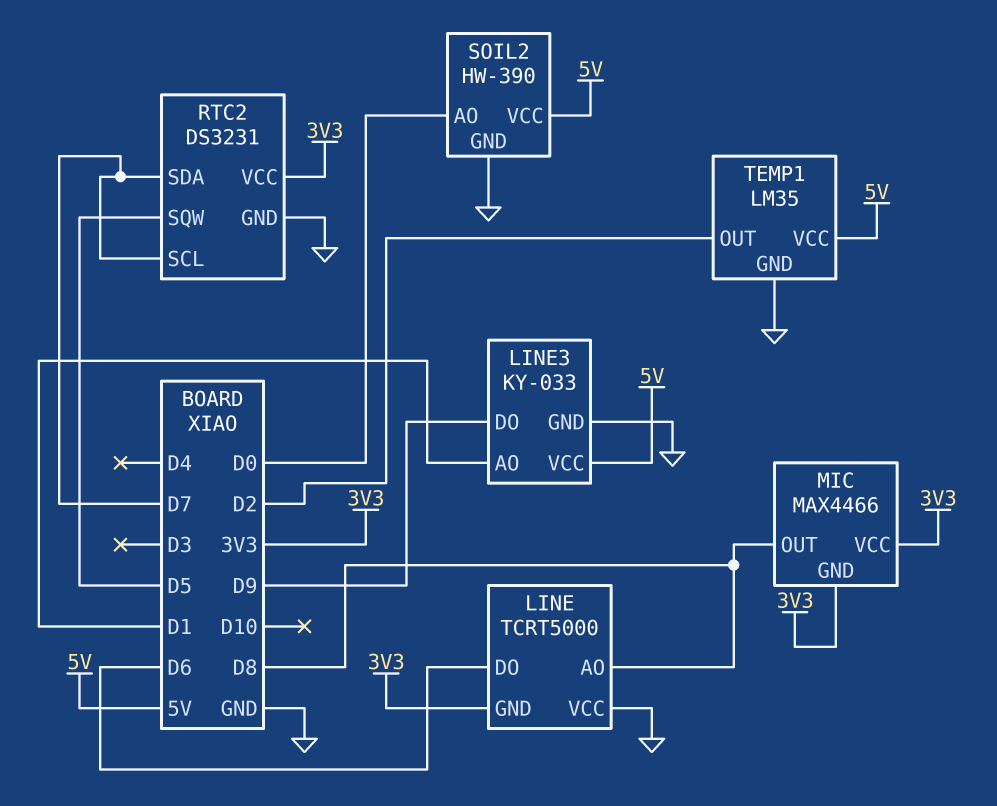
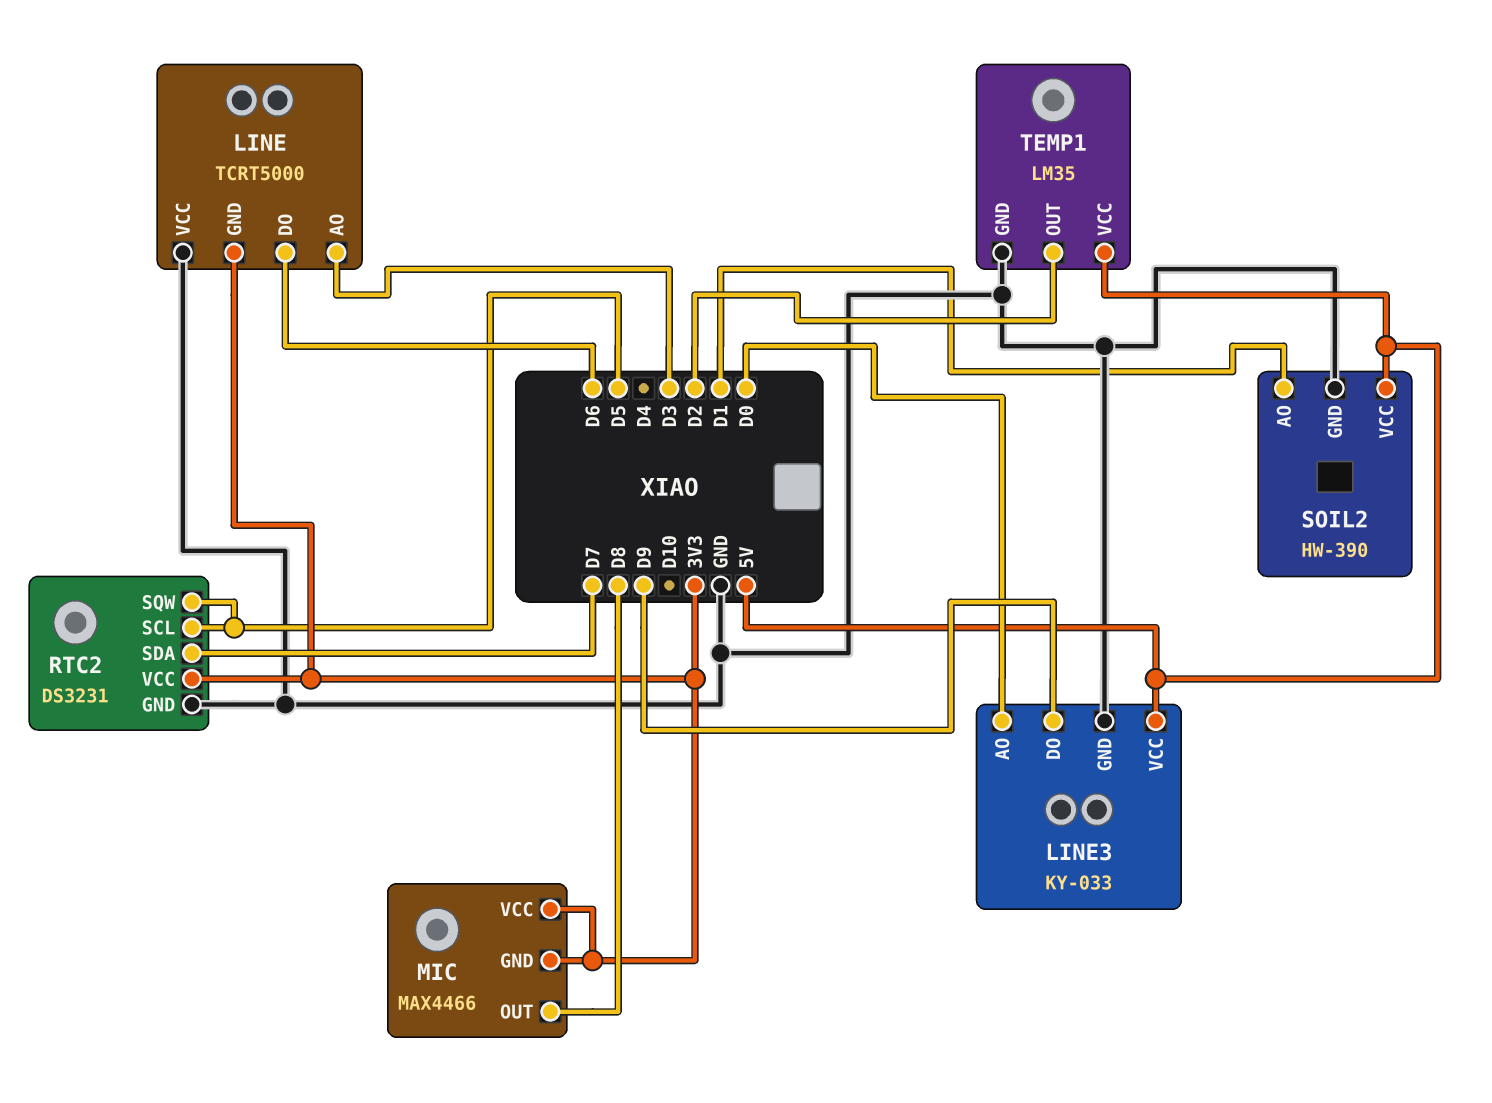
LINE pin AO: D8 -> D3
LINE3 pin AO: D1 -> D0
RTC2 pin SCL: D7 -> D5
SOIL2 pin AO: D0 -> D1

